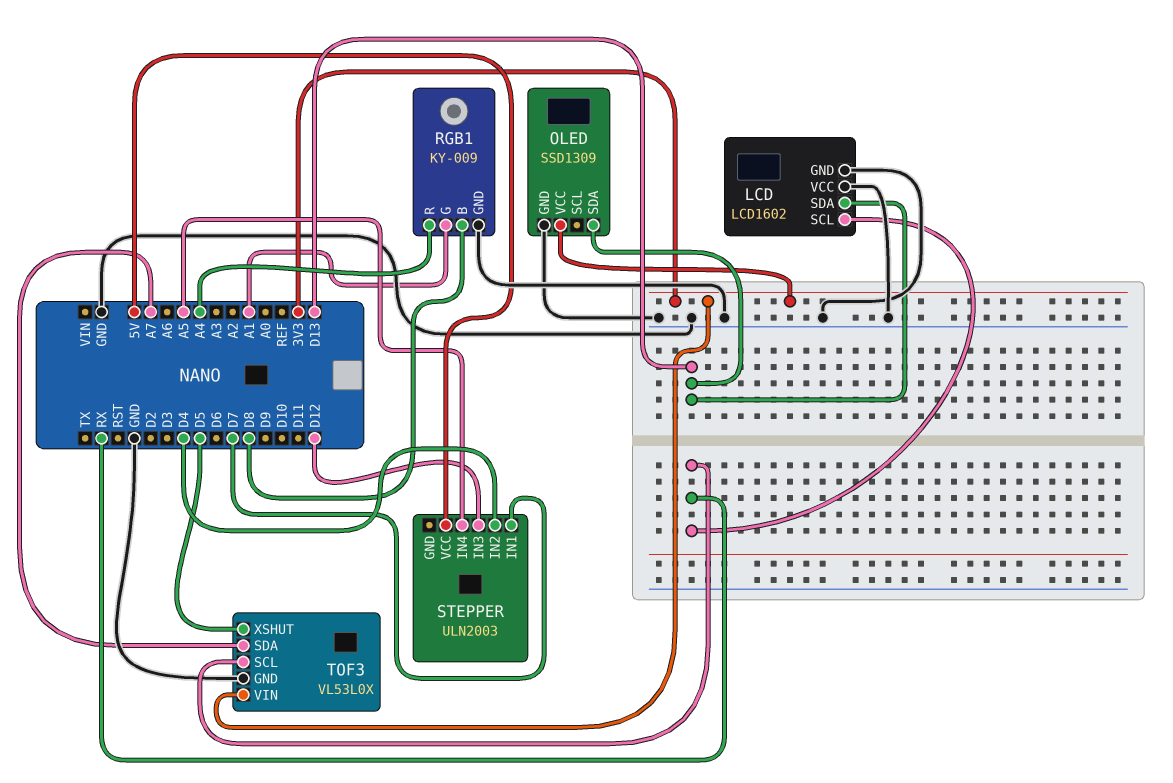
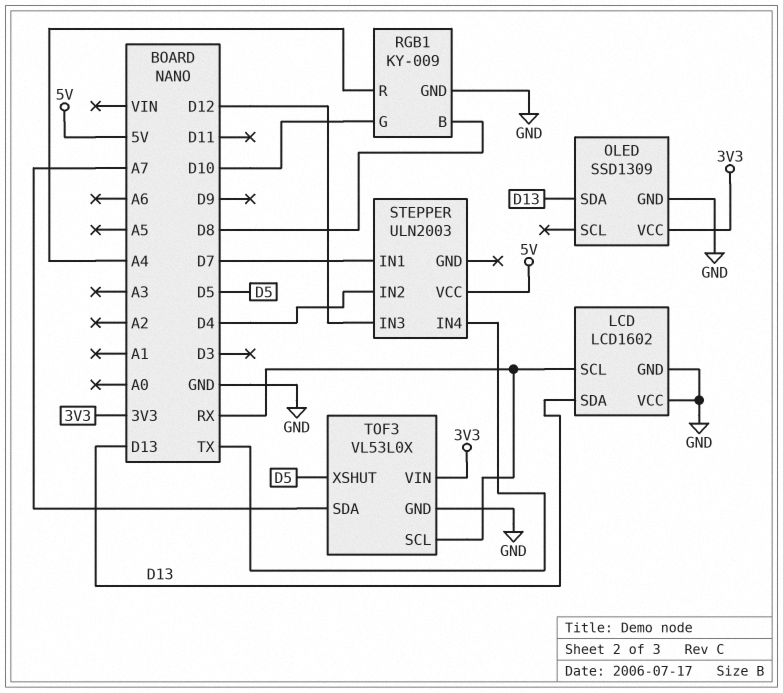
RGB1 pin G: A1 -> D10
STEPPER pin IN4: A5 -> TX

